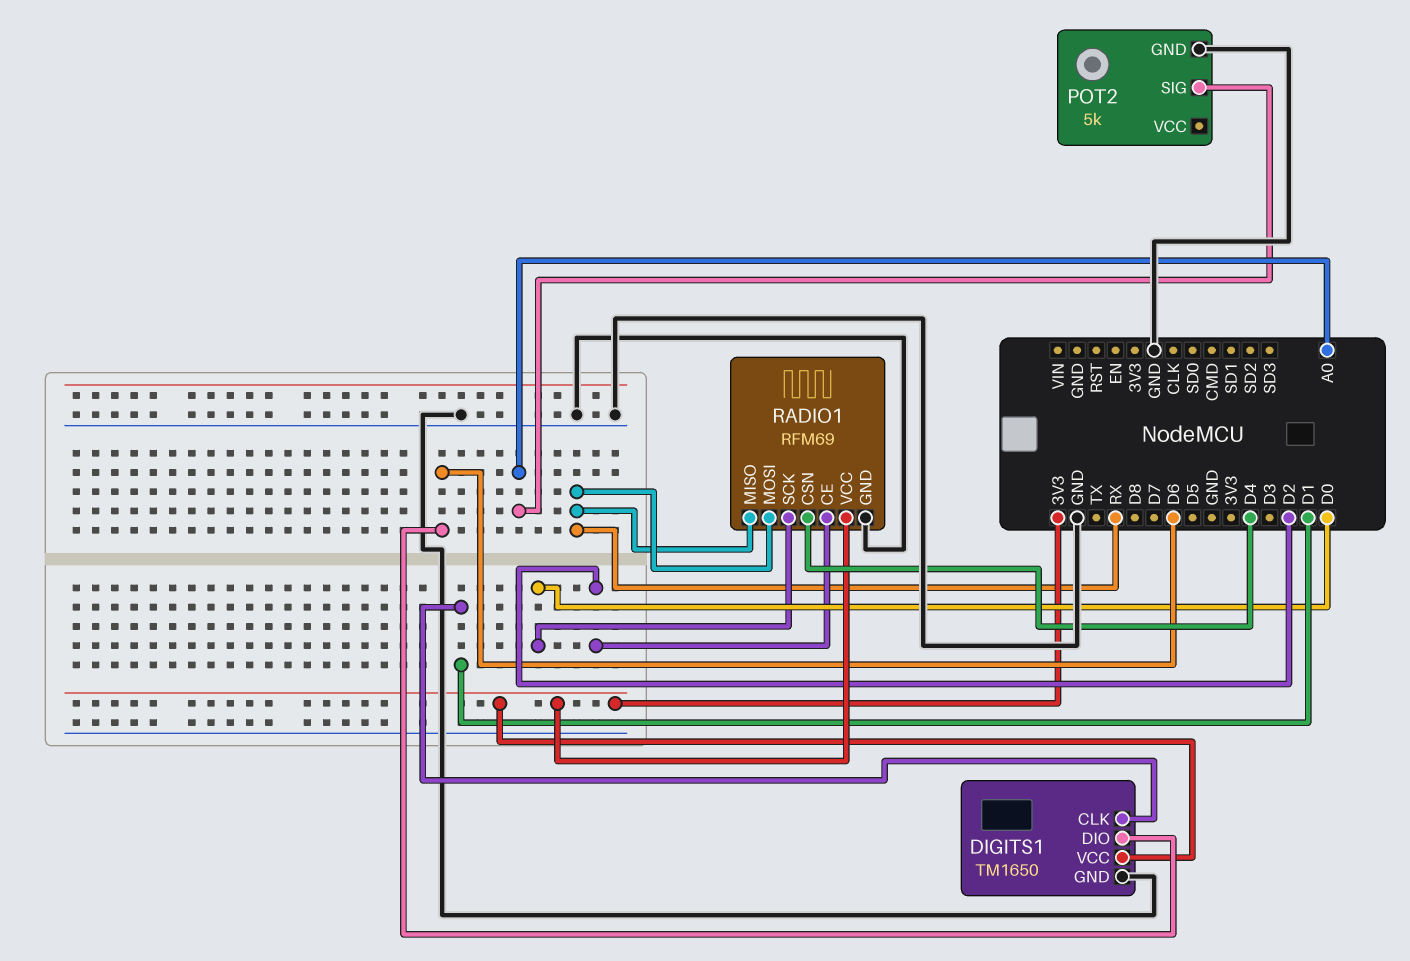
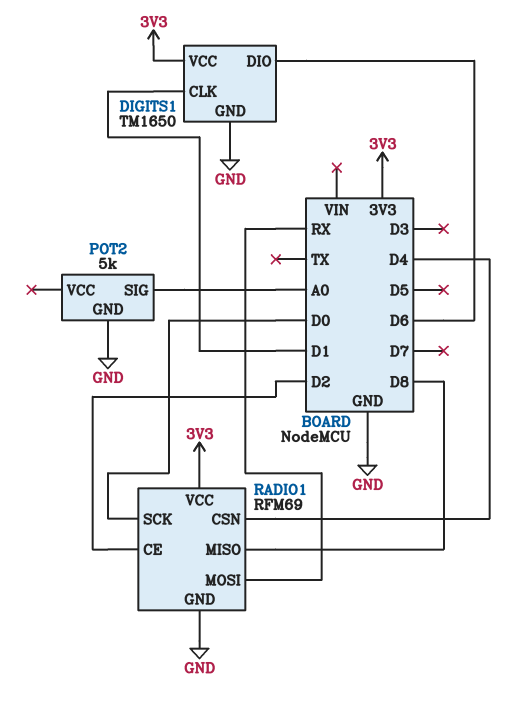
RADIO1 pin MISO: RX -> D8

